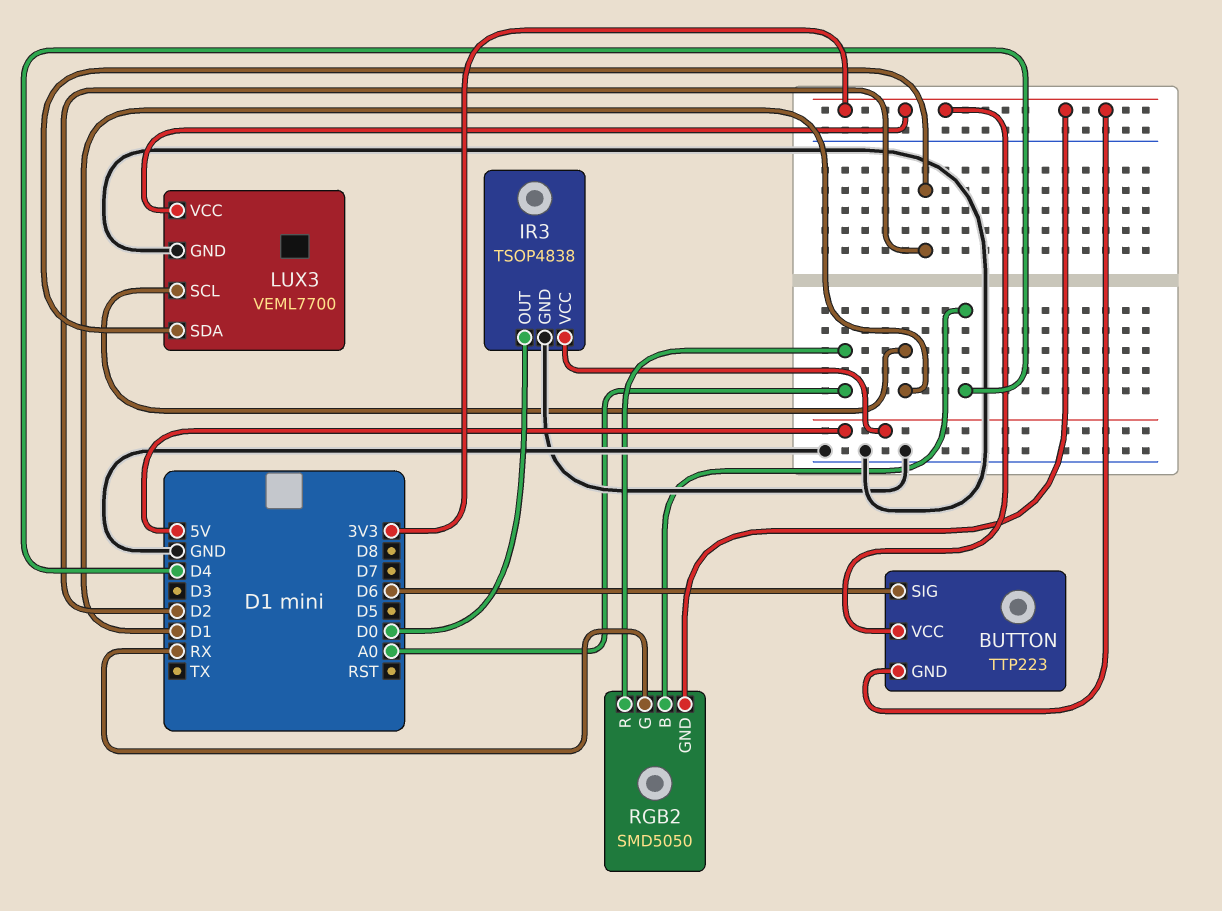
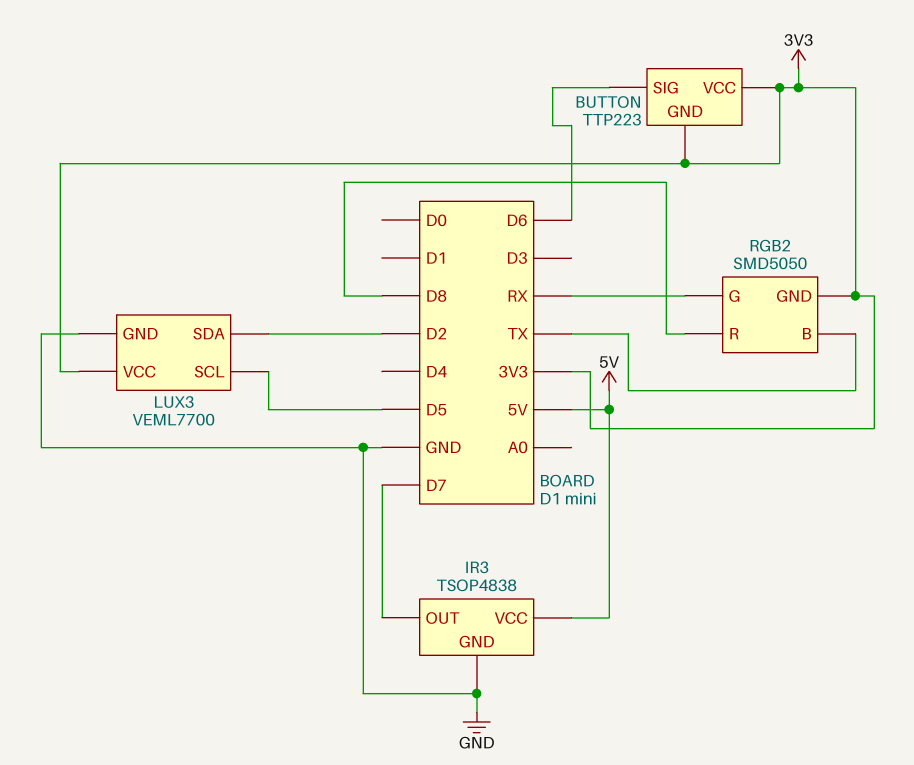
IR3 pin OUT: D0 -> D7
LUX3 pin SCL: D1 -> D5
RGB2 pin B: D4 -> TX
RGB2 pin R: A0 -> D8

